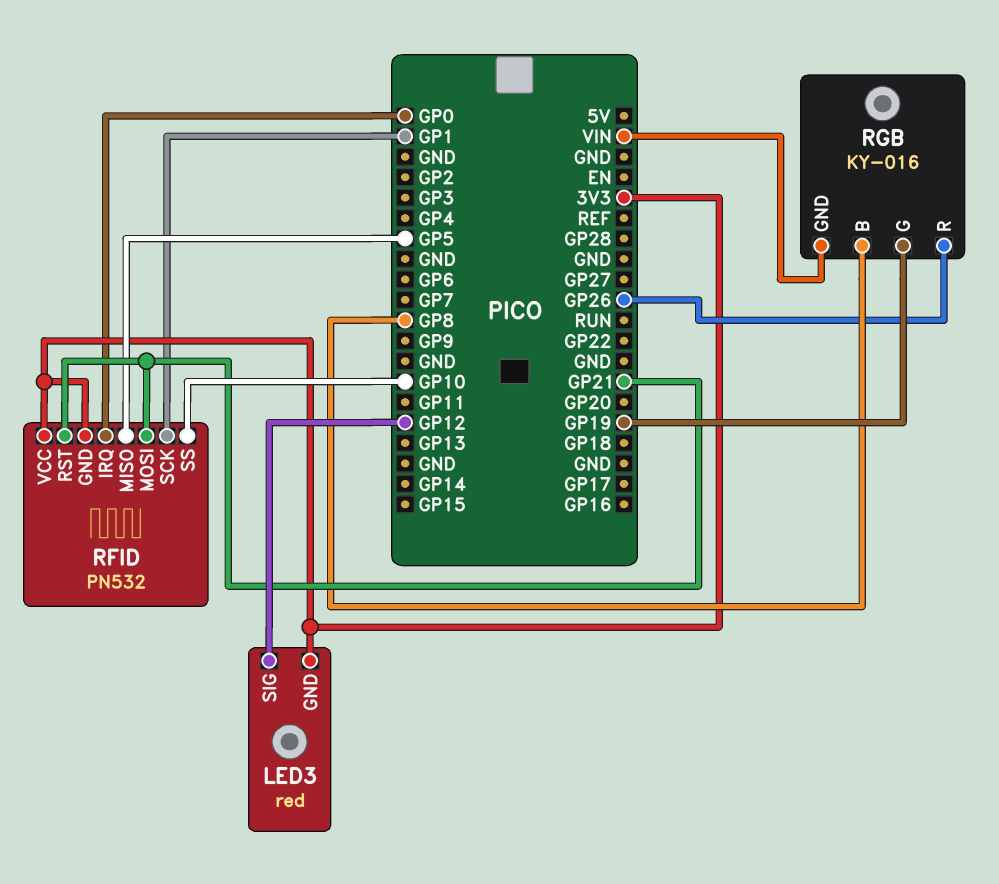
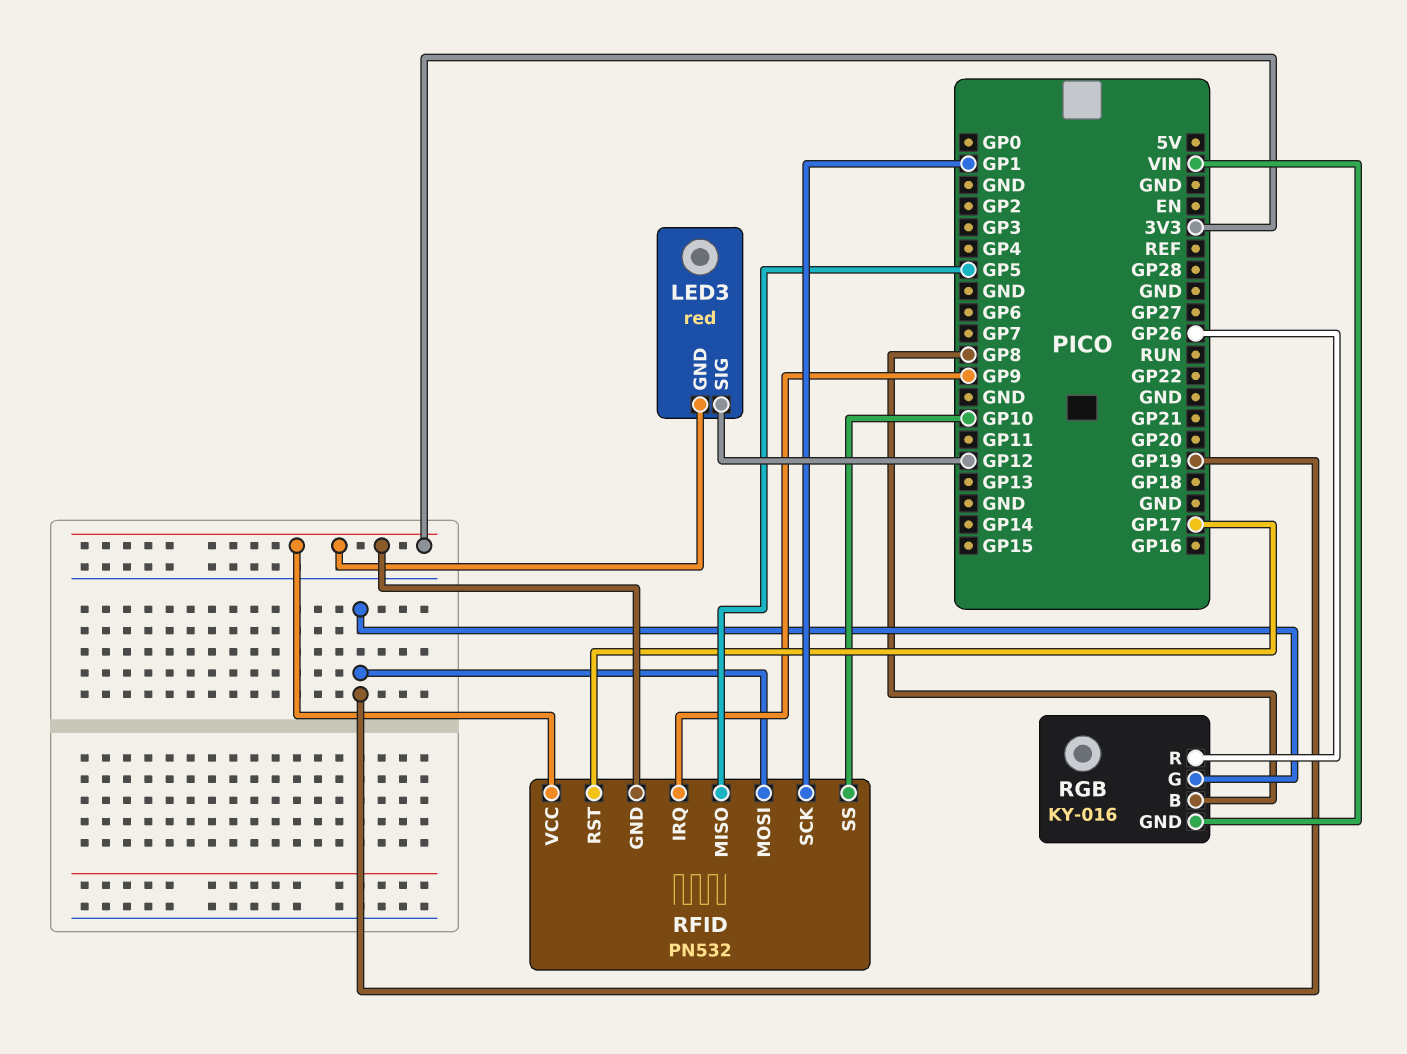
RFID pin IRQ: GP0 -> GP9
RFID pin MOSI: GP21 -> GP19
RFID pin RST: GP21 -> GP17

